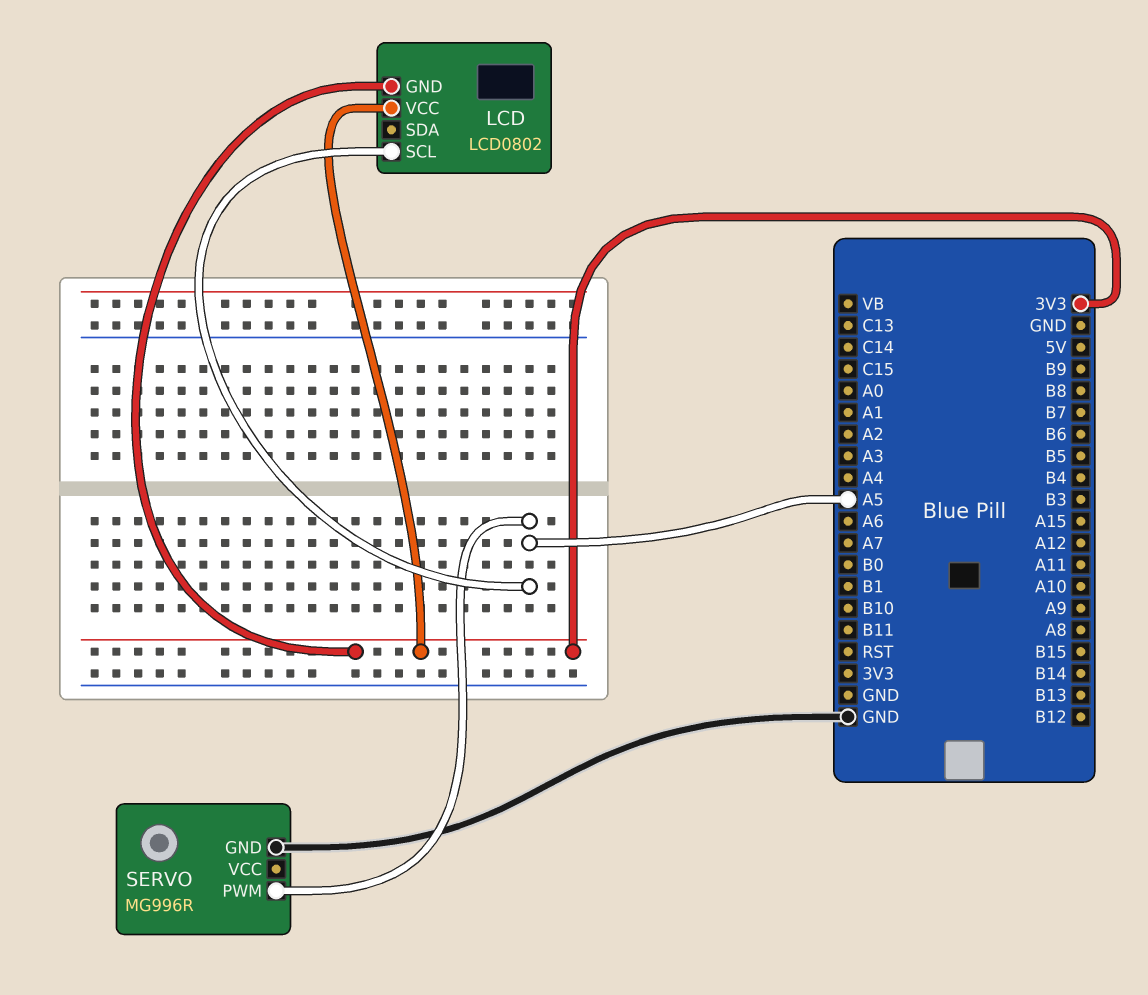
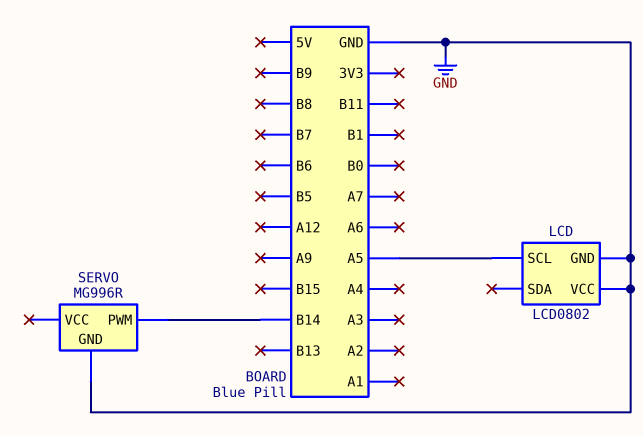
LCD pin GND: 3V3 -> GND
LCD pin VCC: 3V3 -> GND
SERVO pin PWM: A5 -> B14

